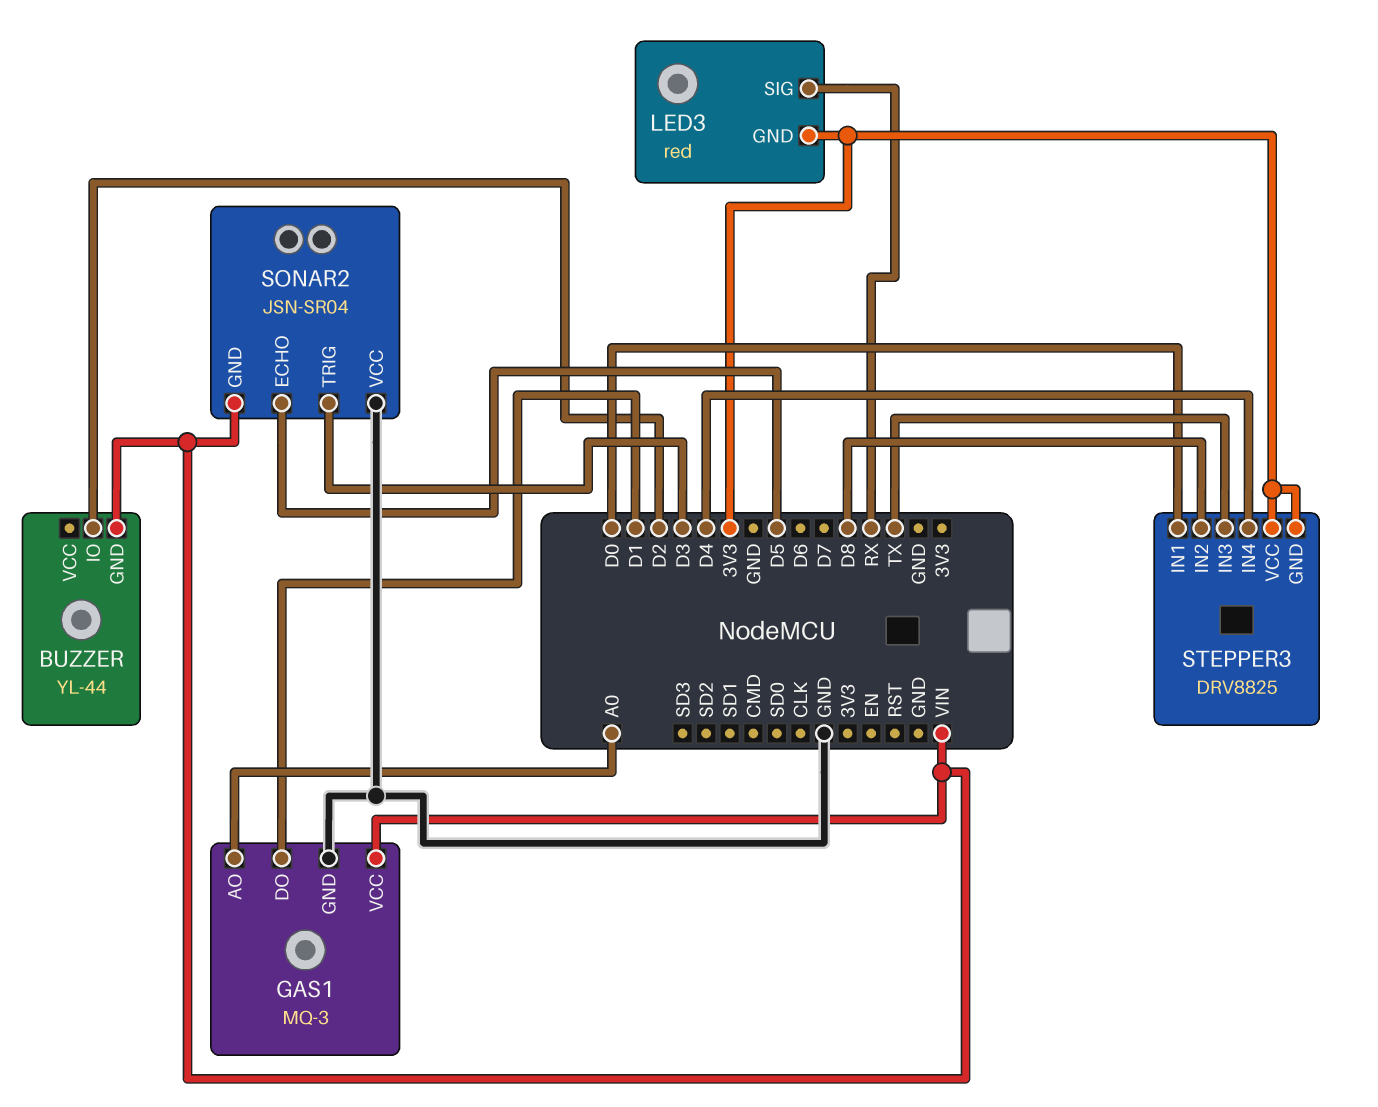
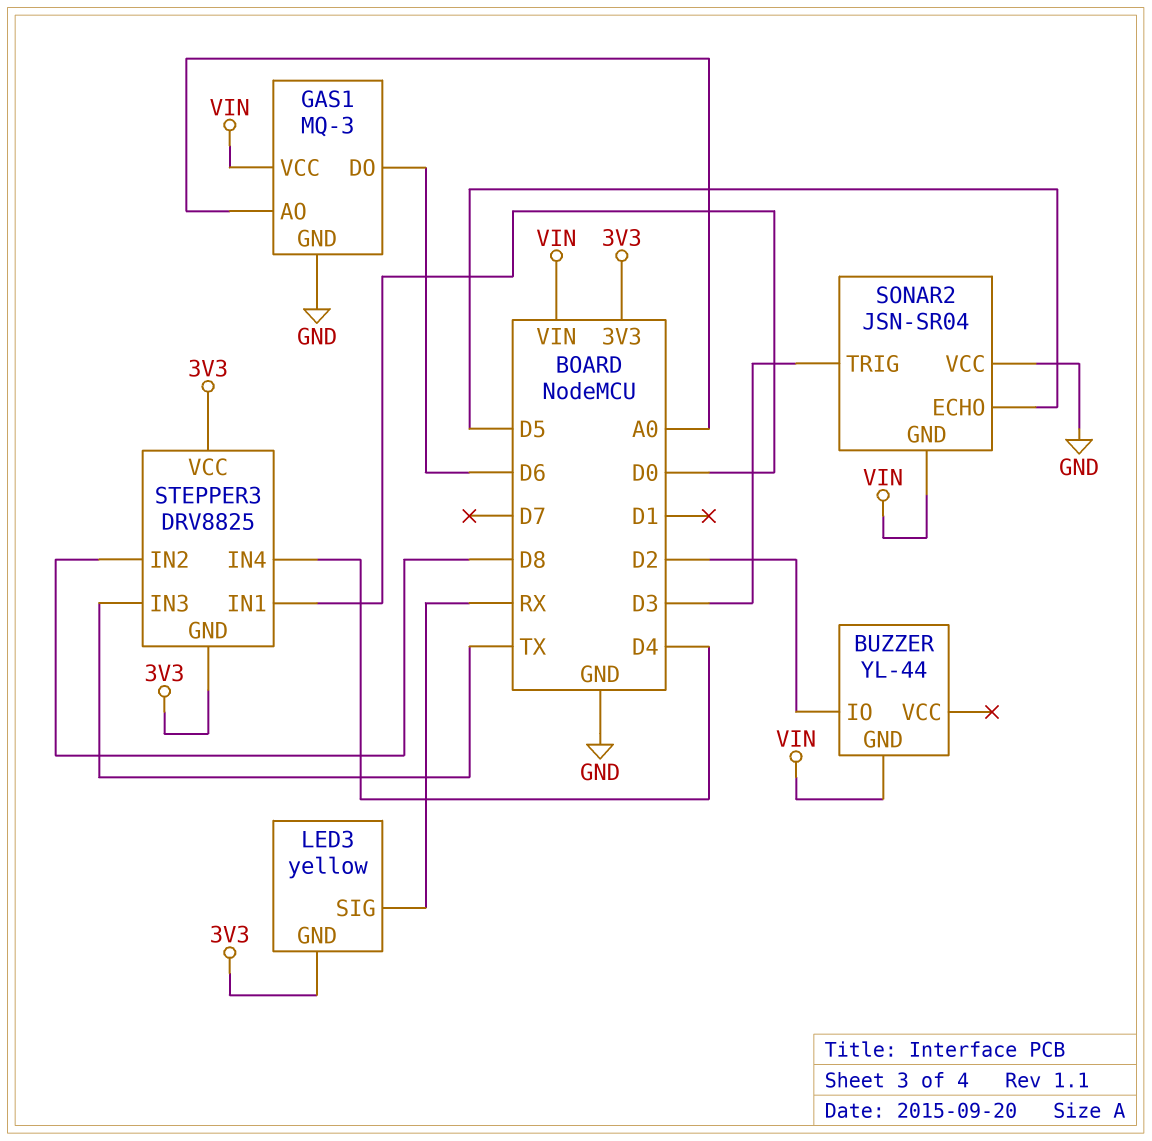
GAS1 pin DO: D1 -> D6
LED3: red -> yellow

